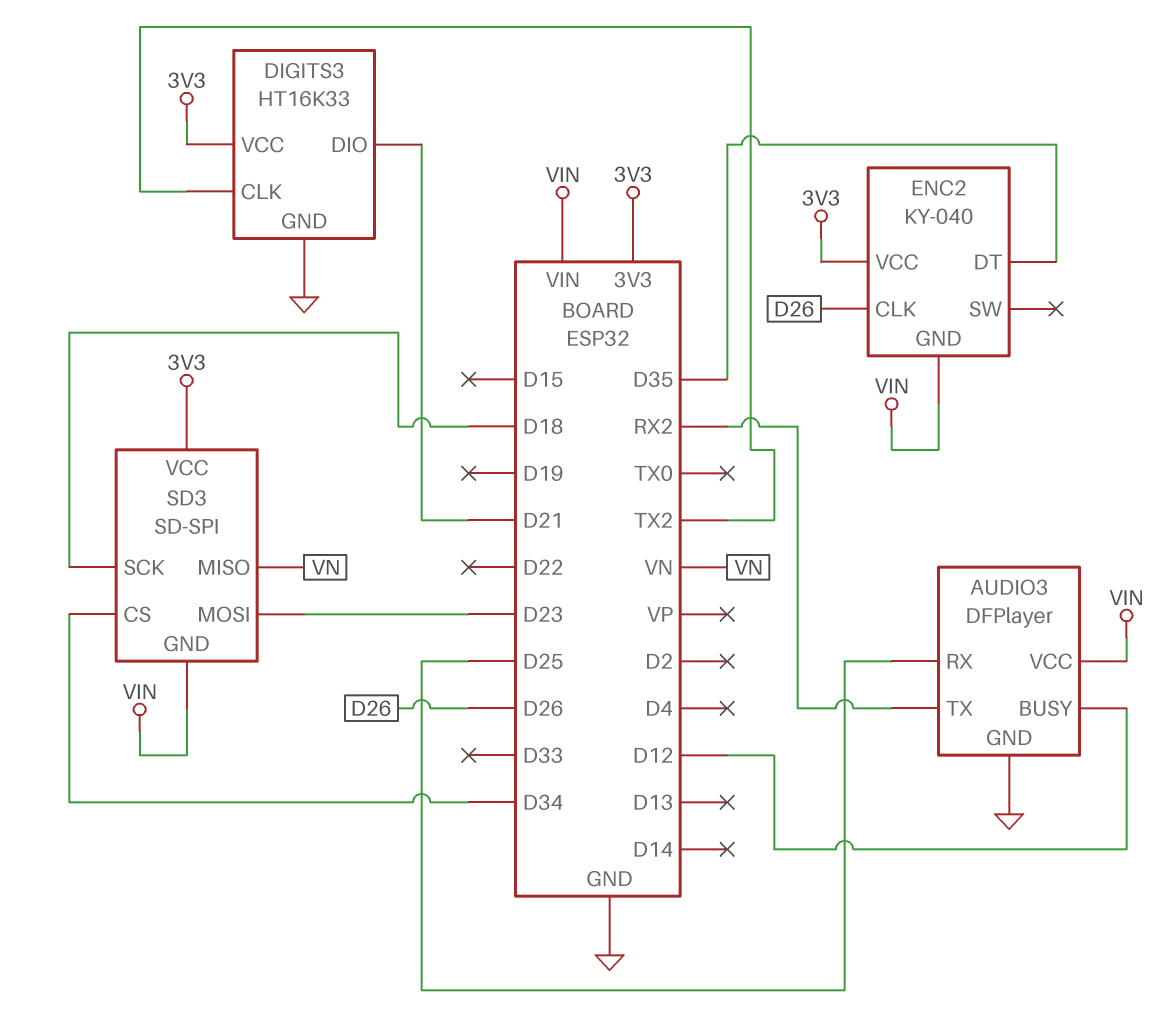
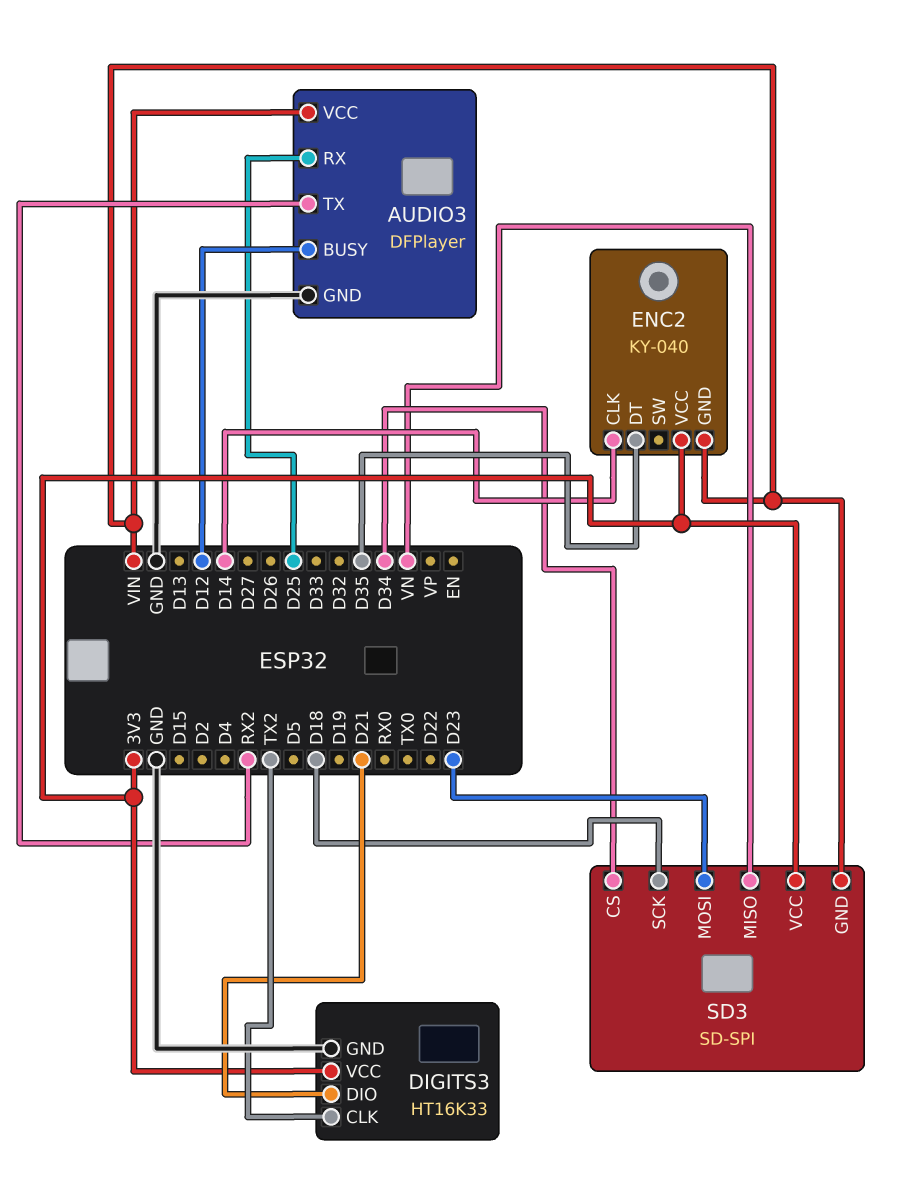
ENC2 pin CLK: D26 -> D14

